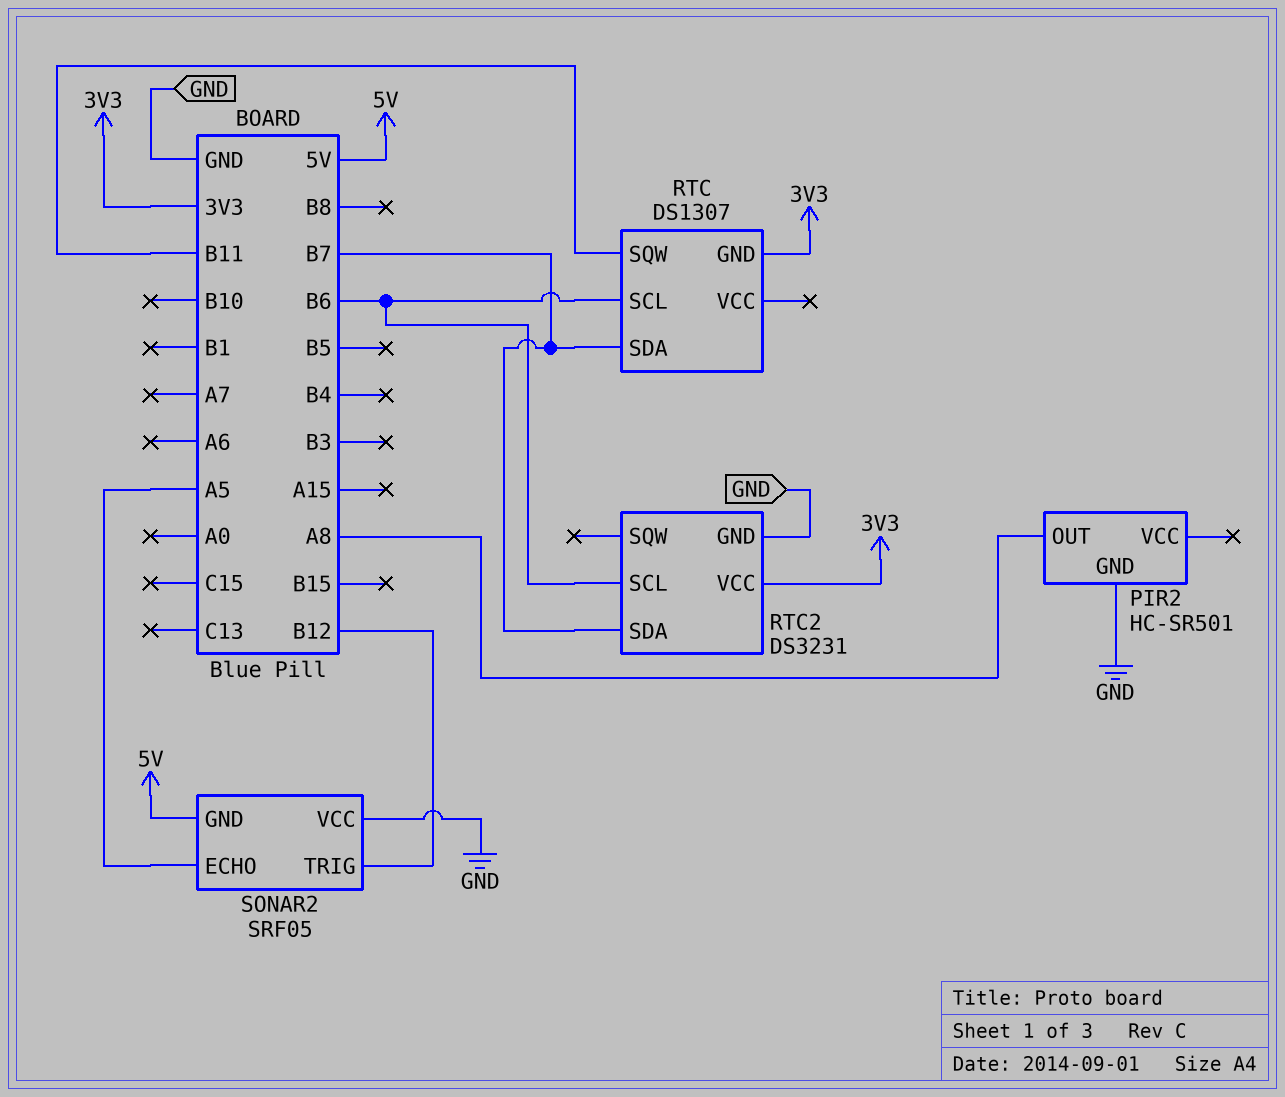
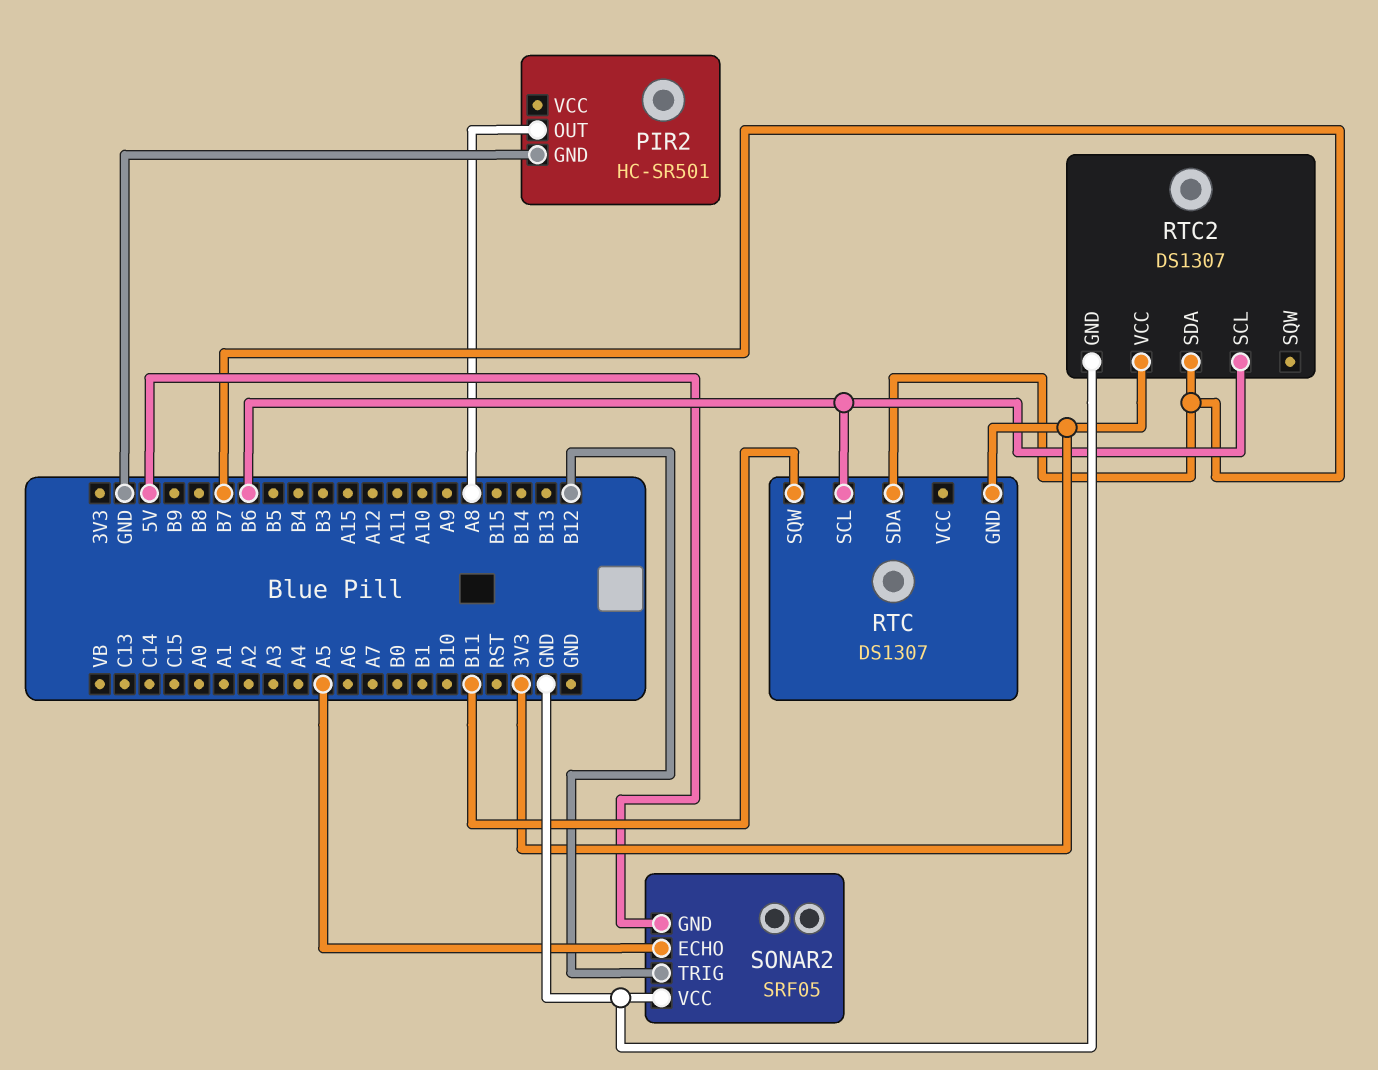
RTC2: DS3231 -> DS1307

